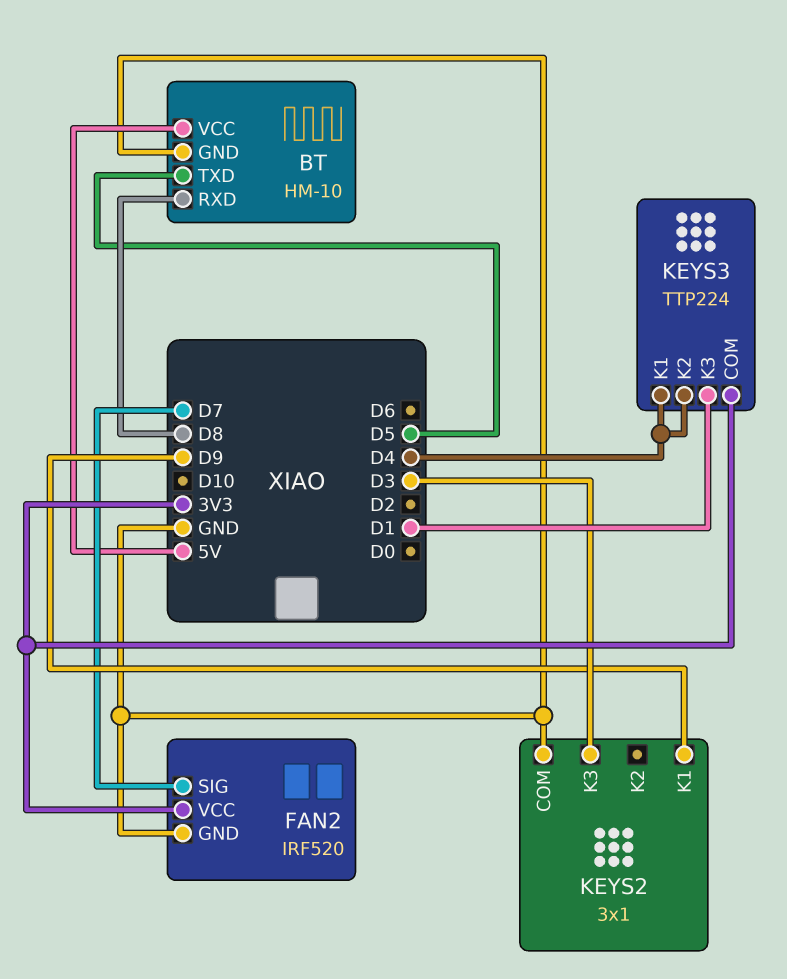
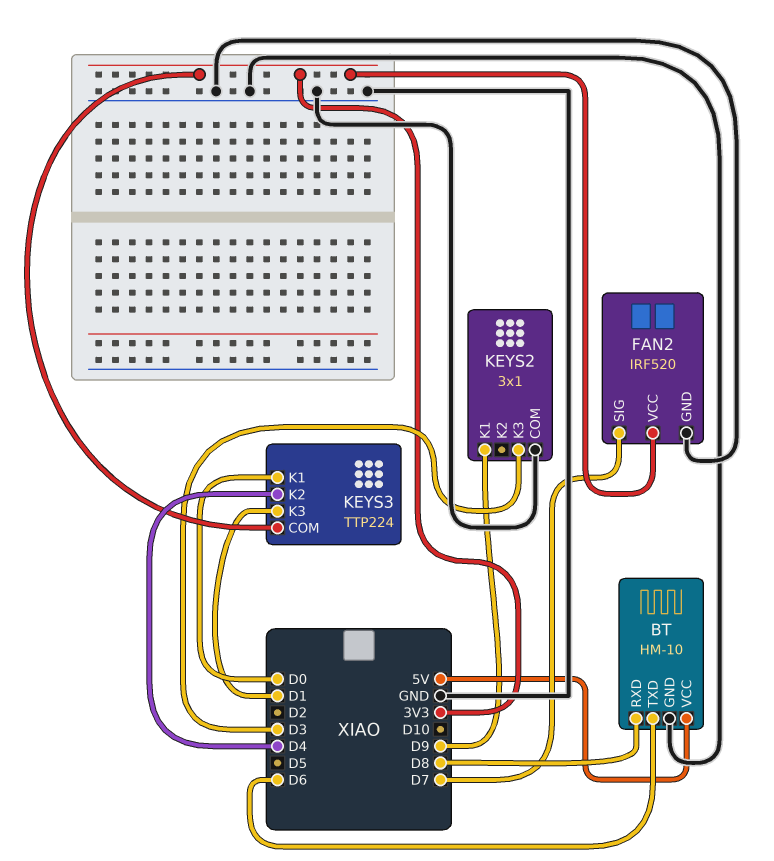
BT pin TXD: D5 -> D6
KEYS3 pin K1: D4 -> D0

